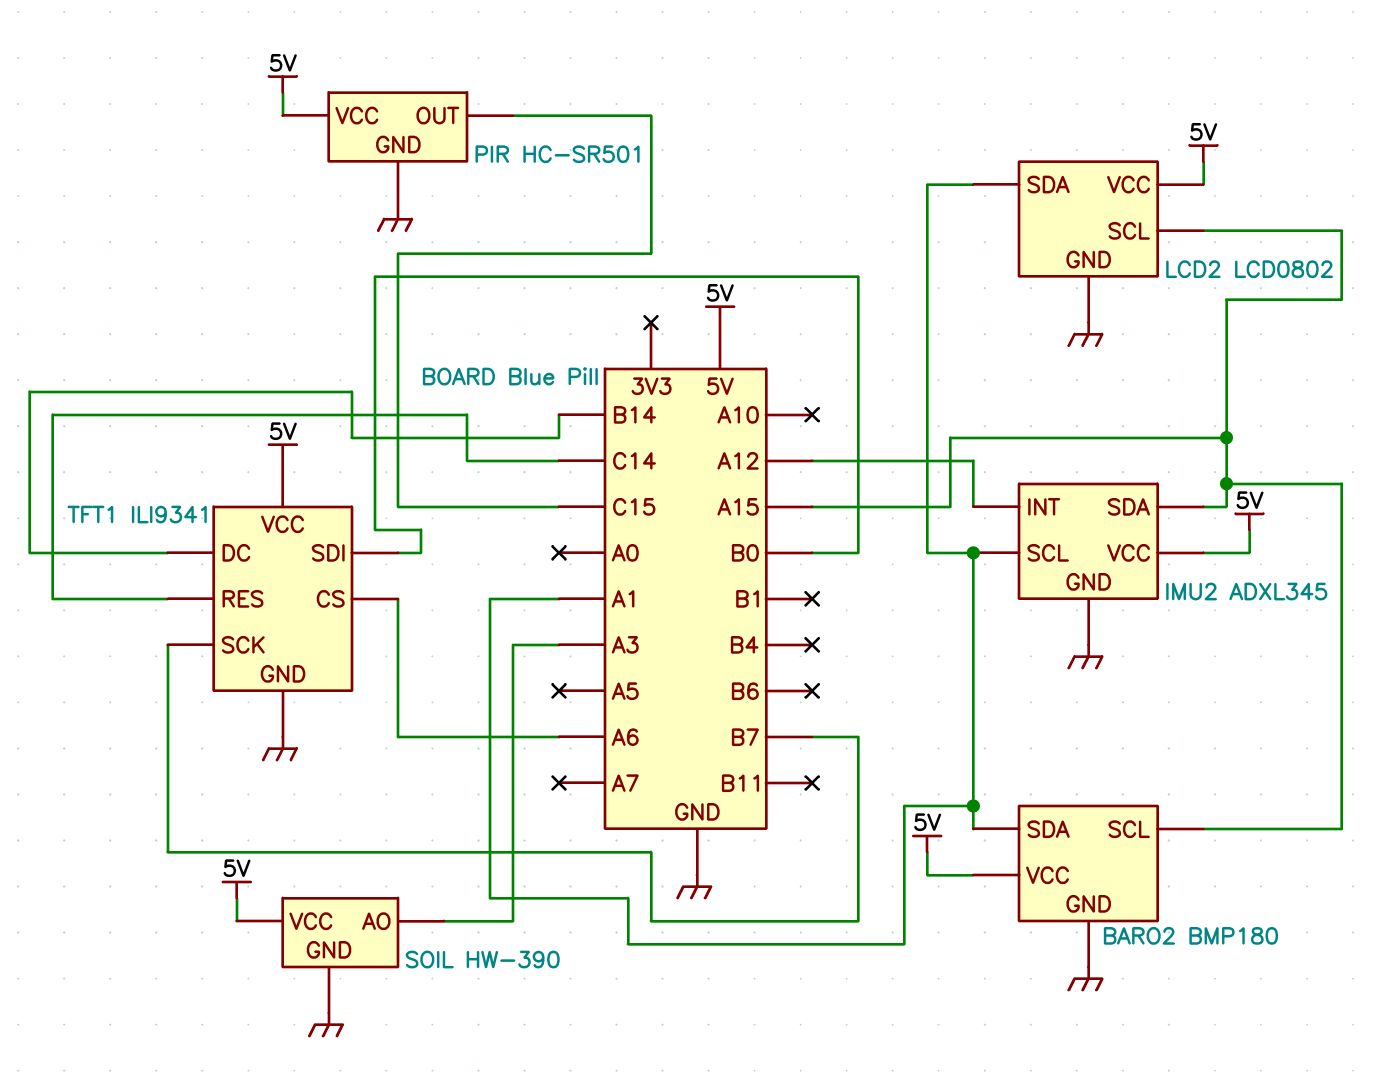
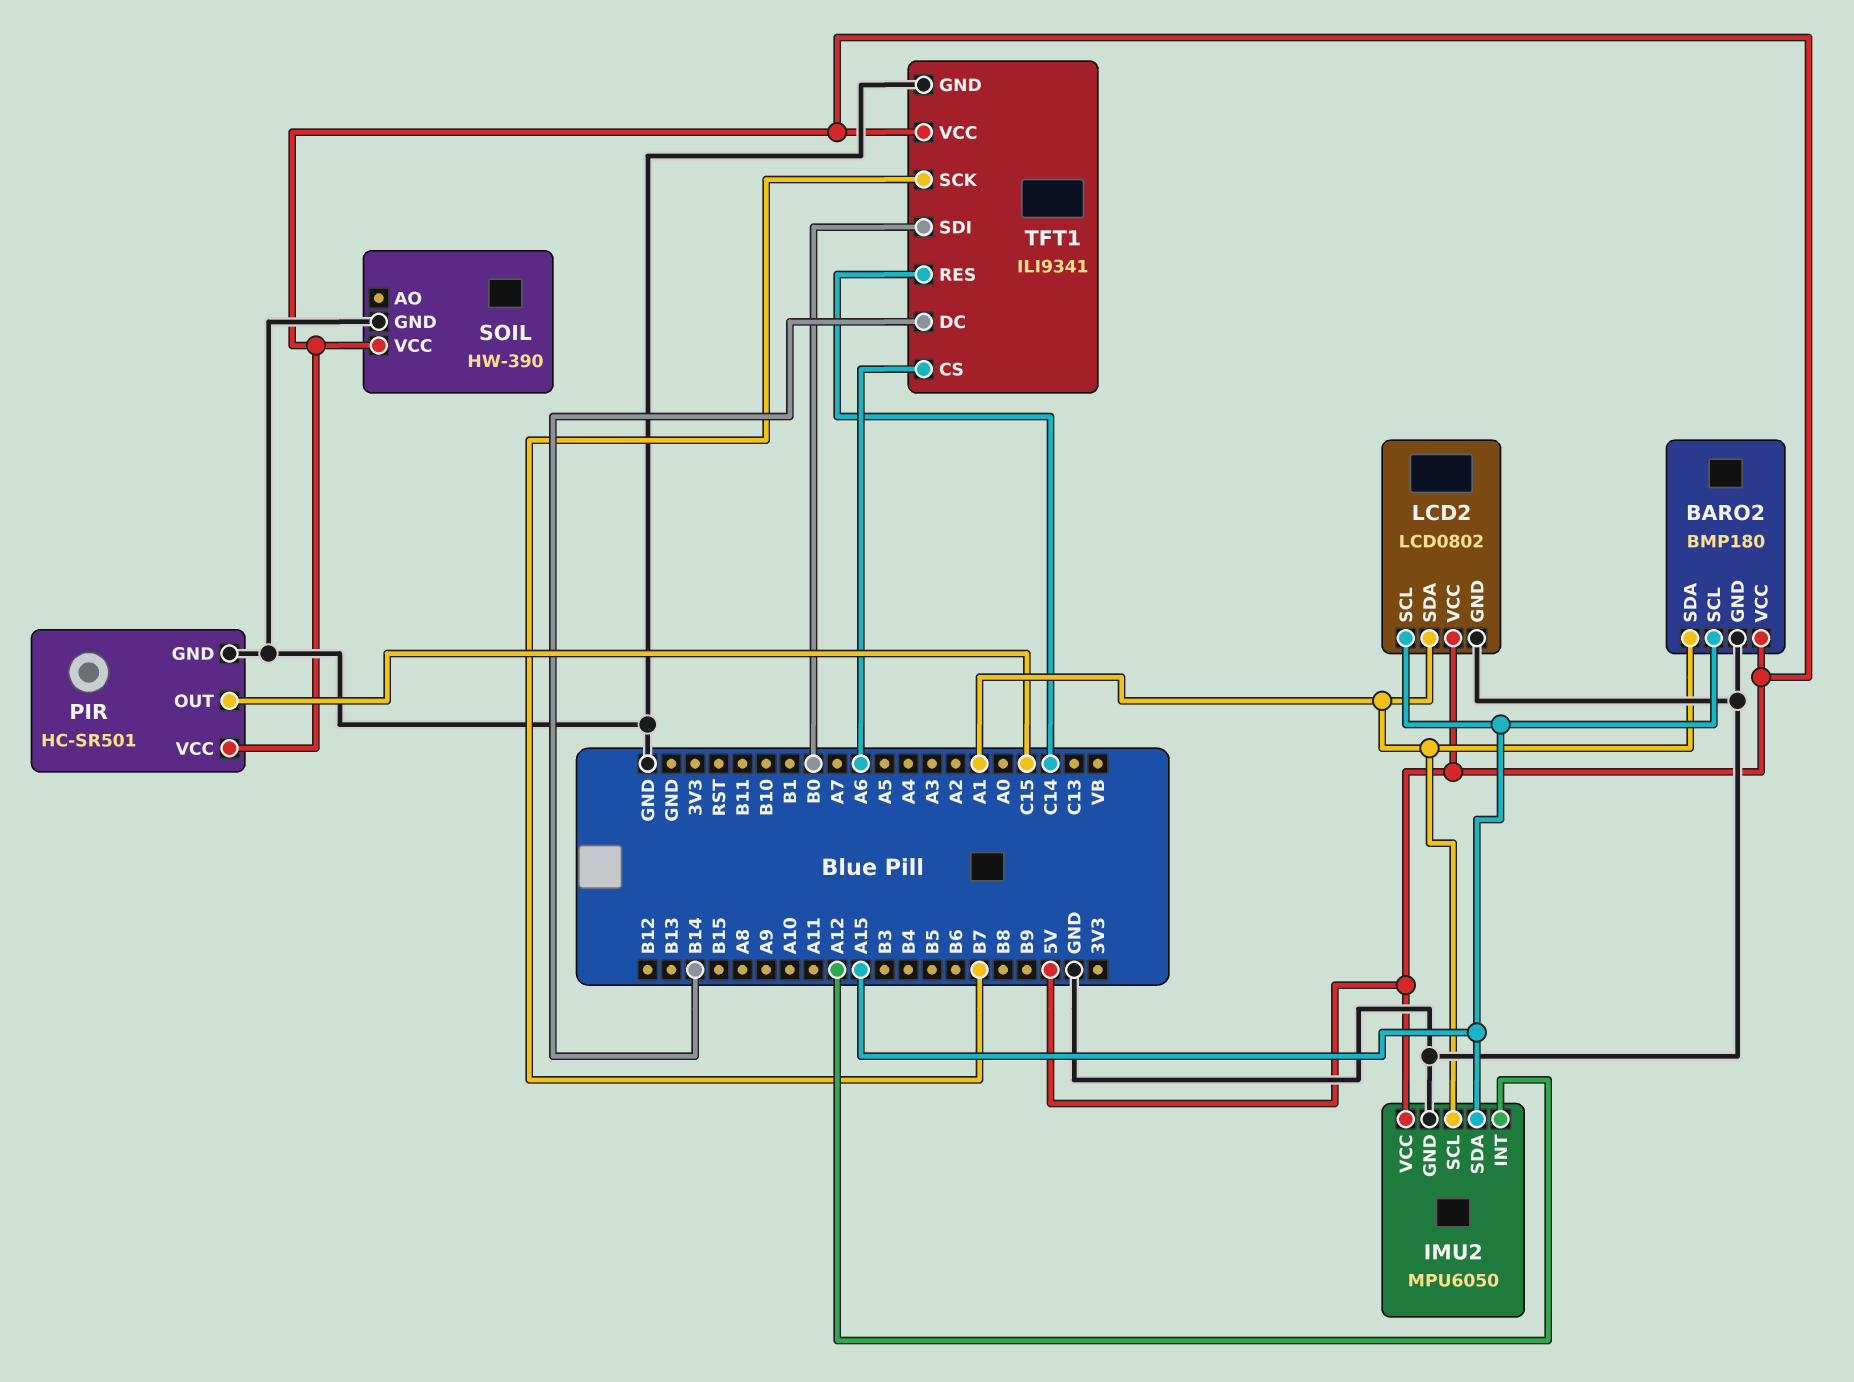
IMU2: ADXL345 -> MPU6050
SOIL pin AO: A3 -> none

